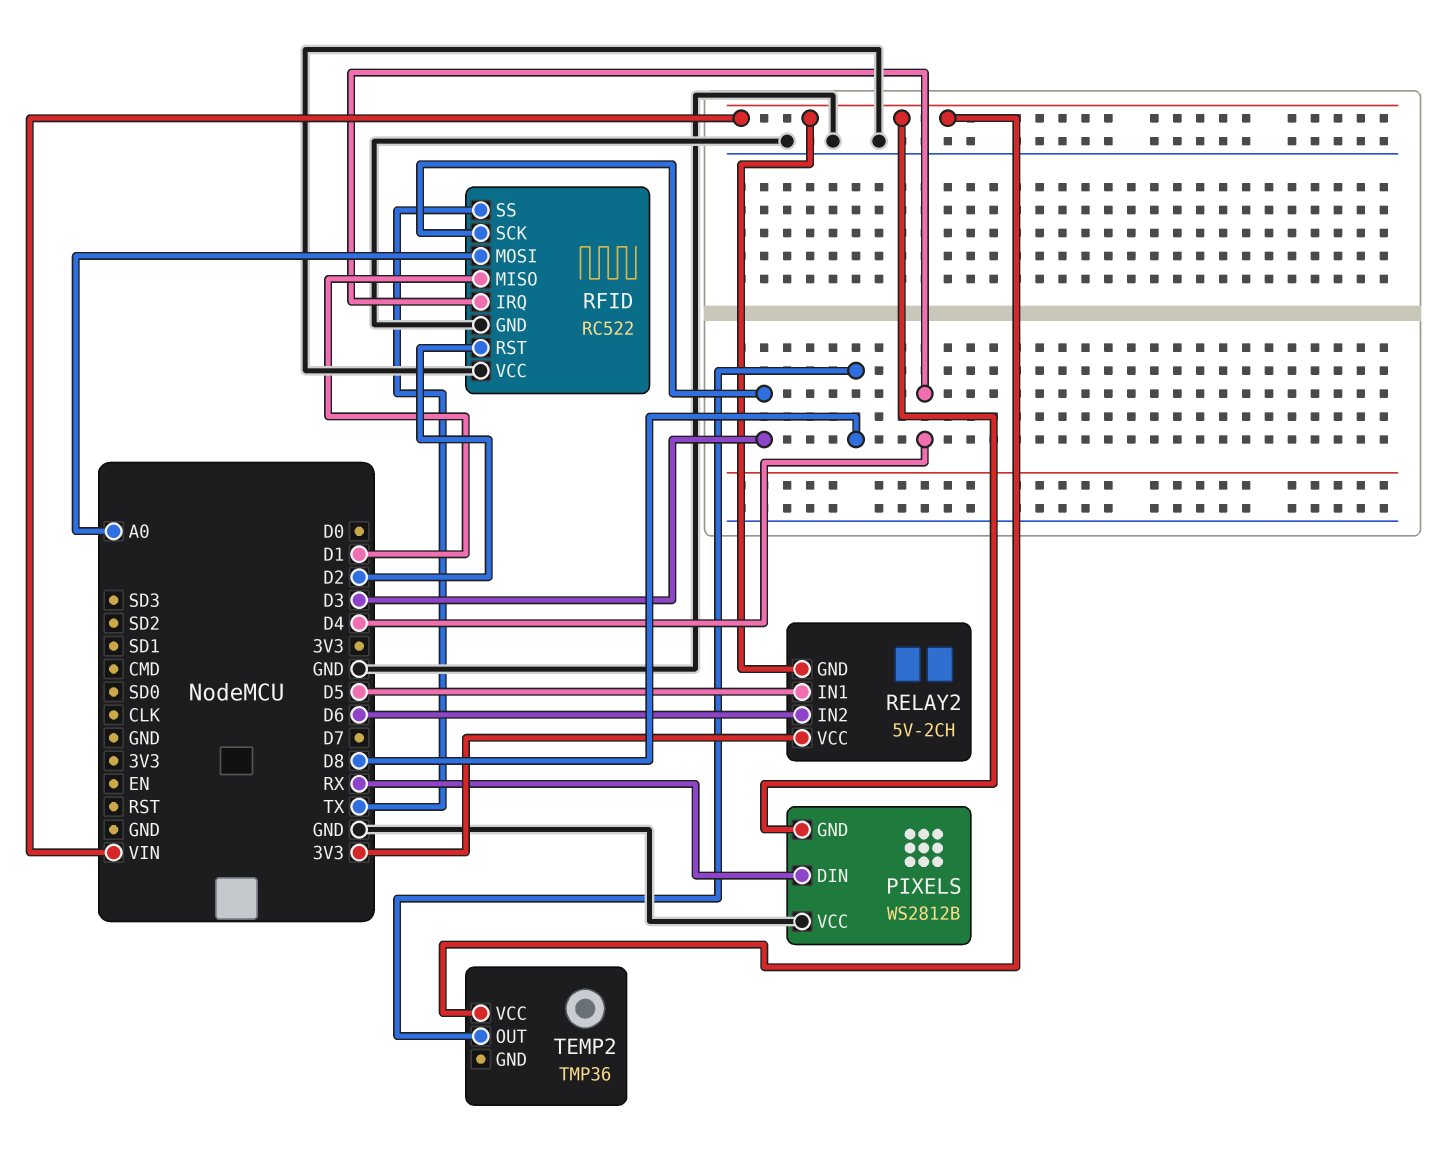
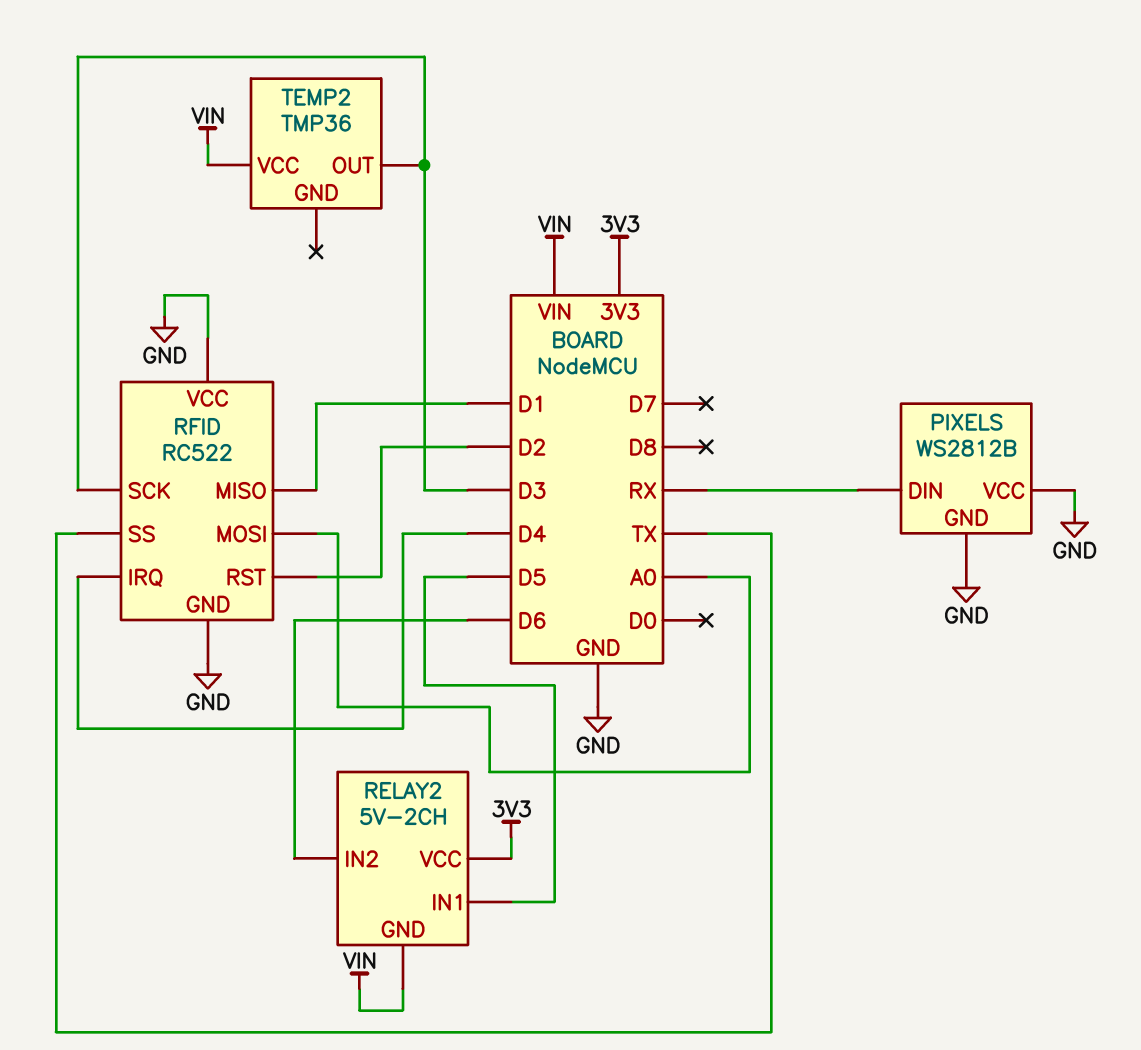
PIXELS pin GND: VIN -> GND
TEMP2 pin OUT: D8 -> D3

